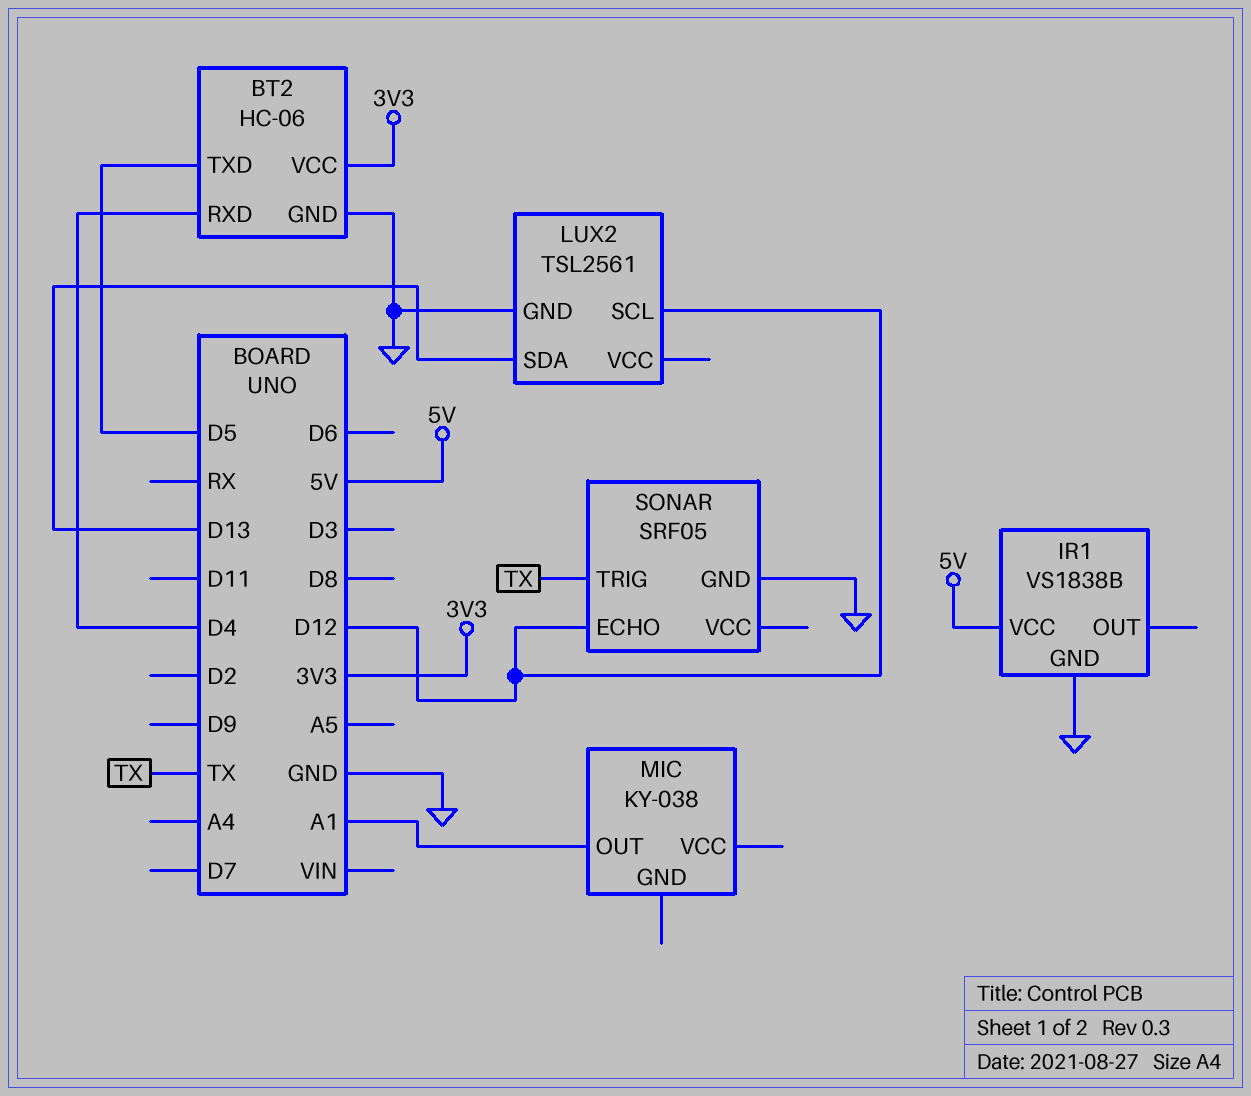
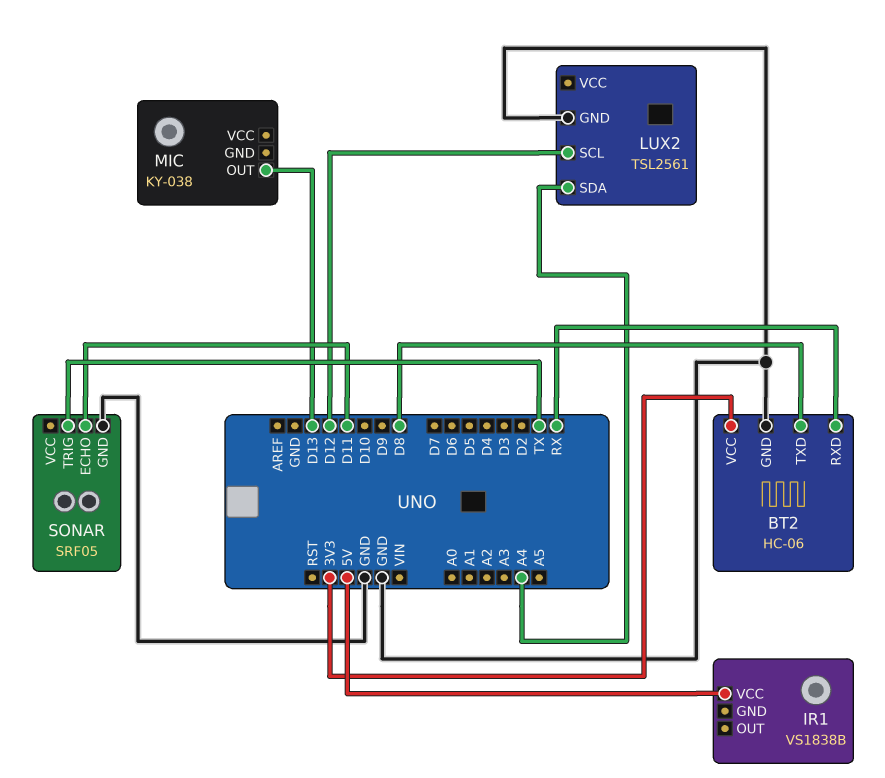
BT2 pin RXD: D4 -> RX
BT2 pin TXD: D5 -> D8
IR1 pin GND: GND -> none
LUX2 pin SDA: D13 -> A4
MIC pin OUT: A1 -> D13
SONAR pin ECHO: D12 -> D11

